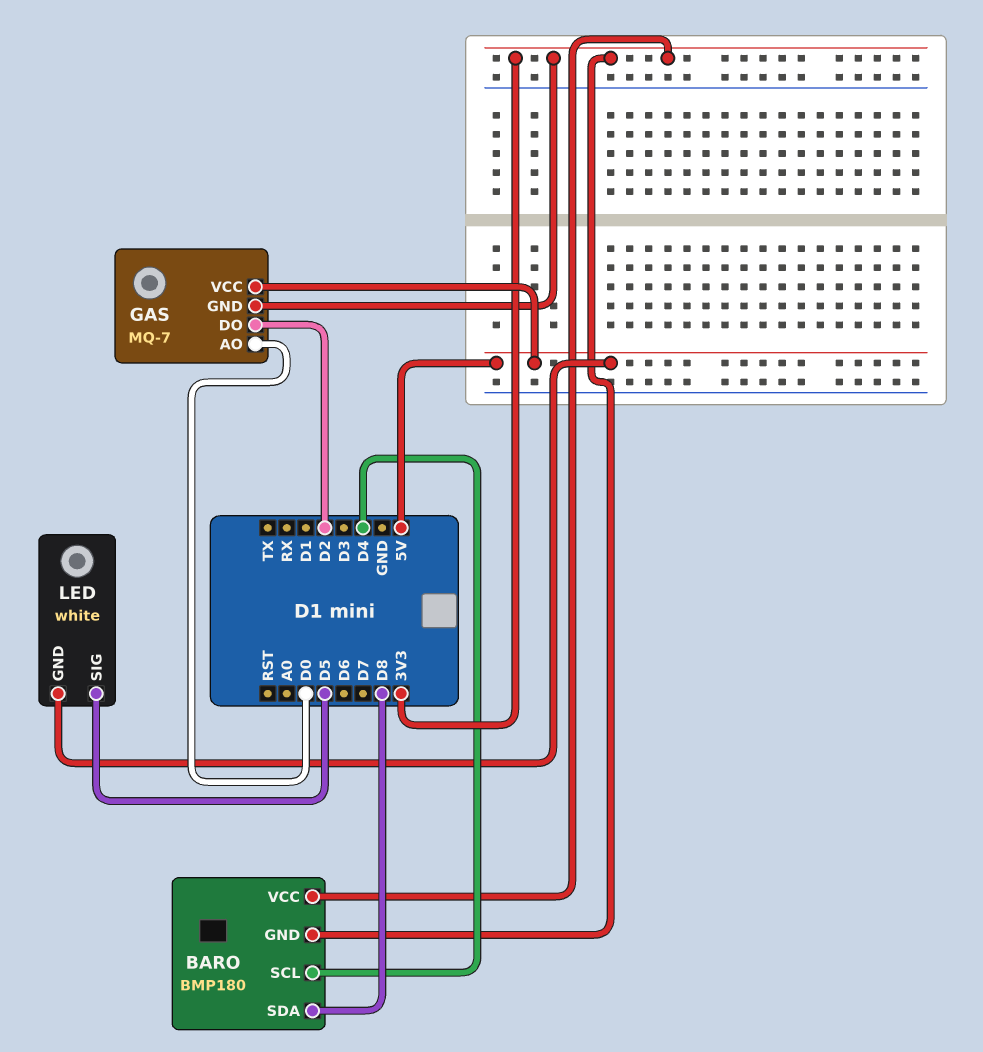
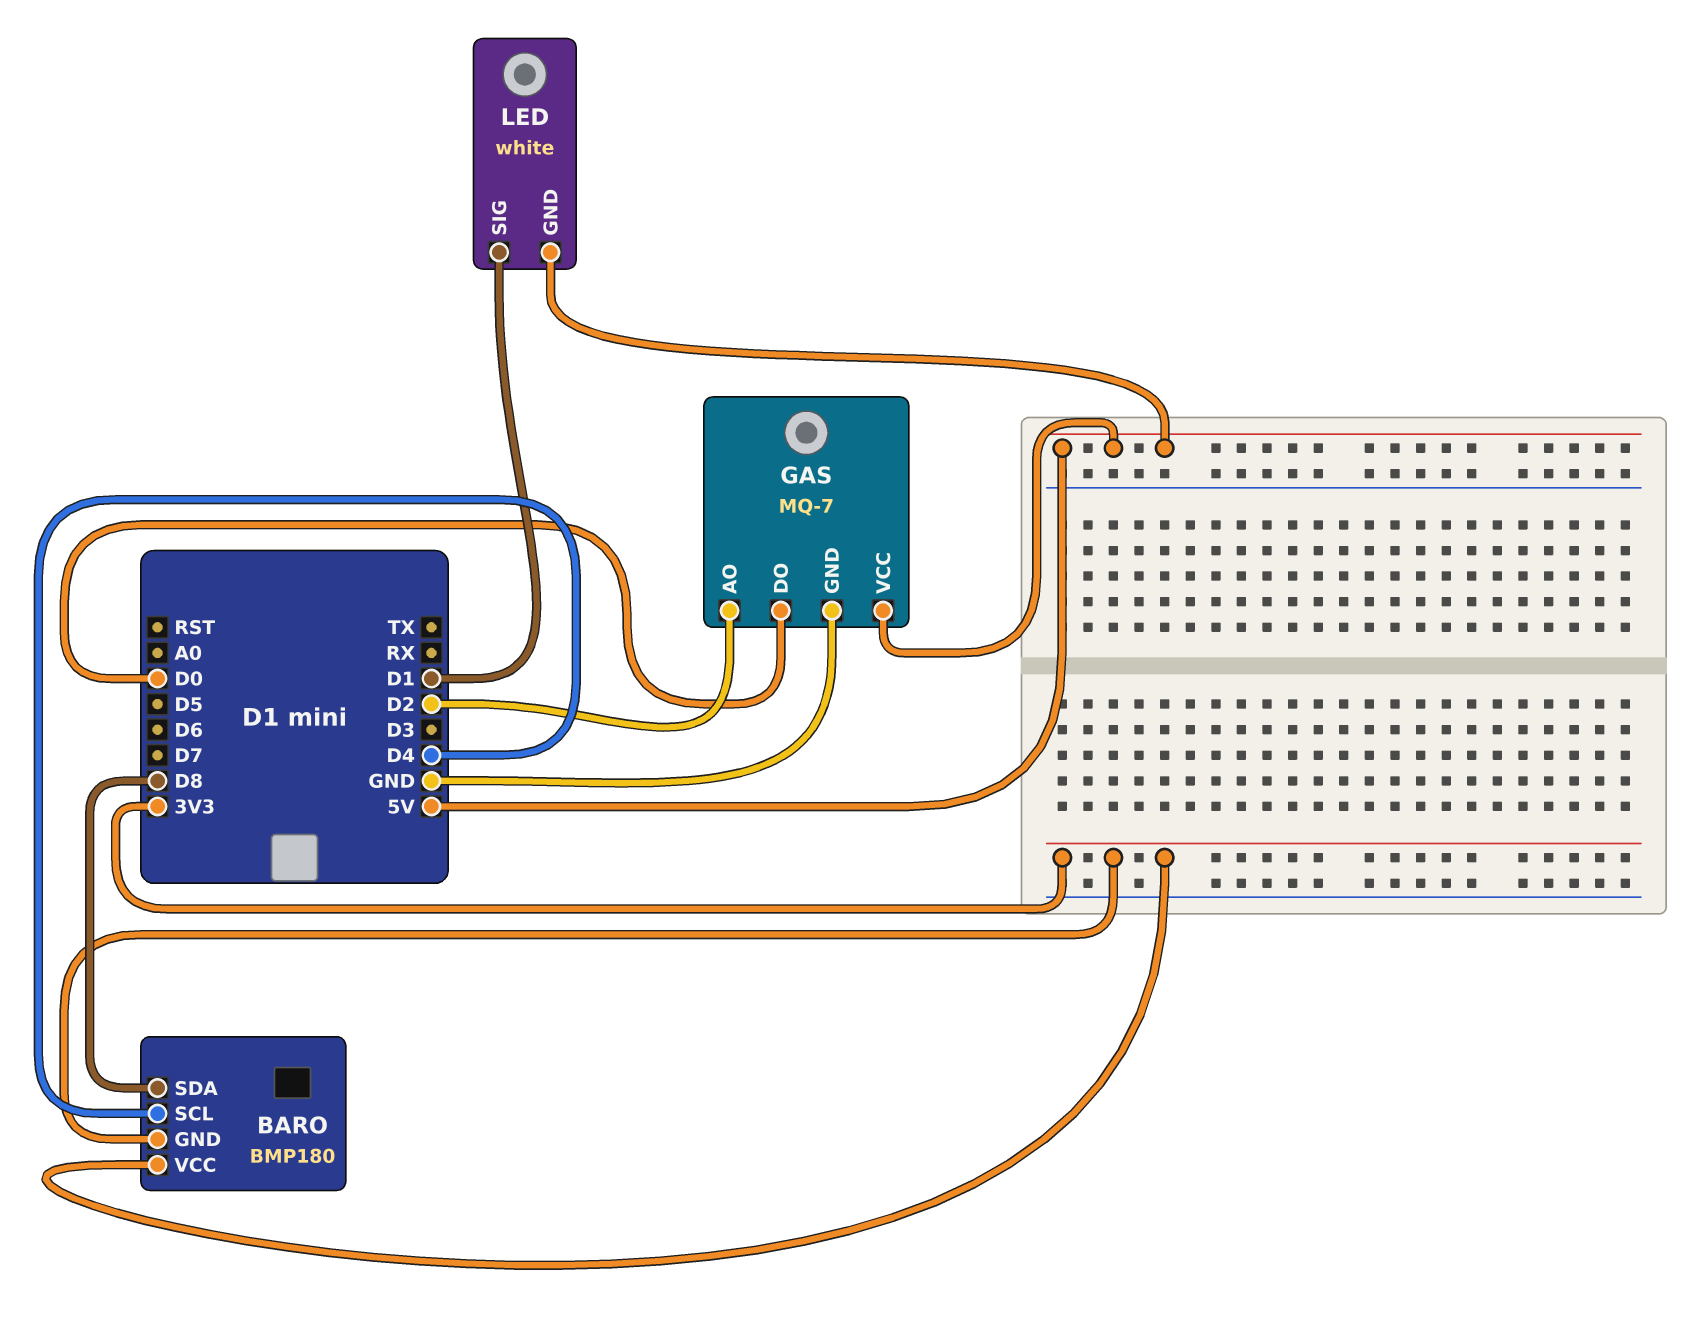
GAS pin AO: D0 -> D2
GAS pin DO: D2 -> D0
GAS pin GND: 3V3 -> GND
LED pin SIG: D5 -> D1

